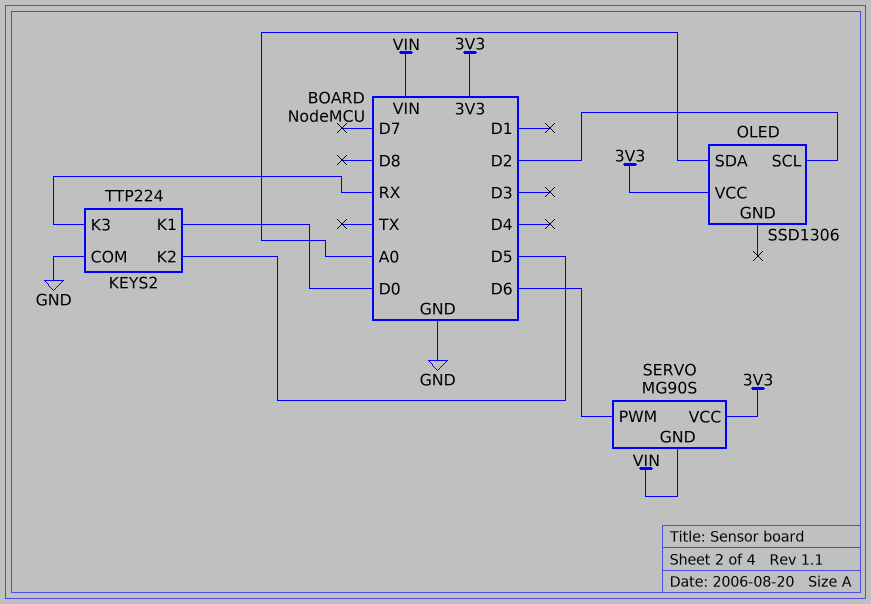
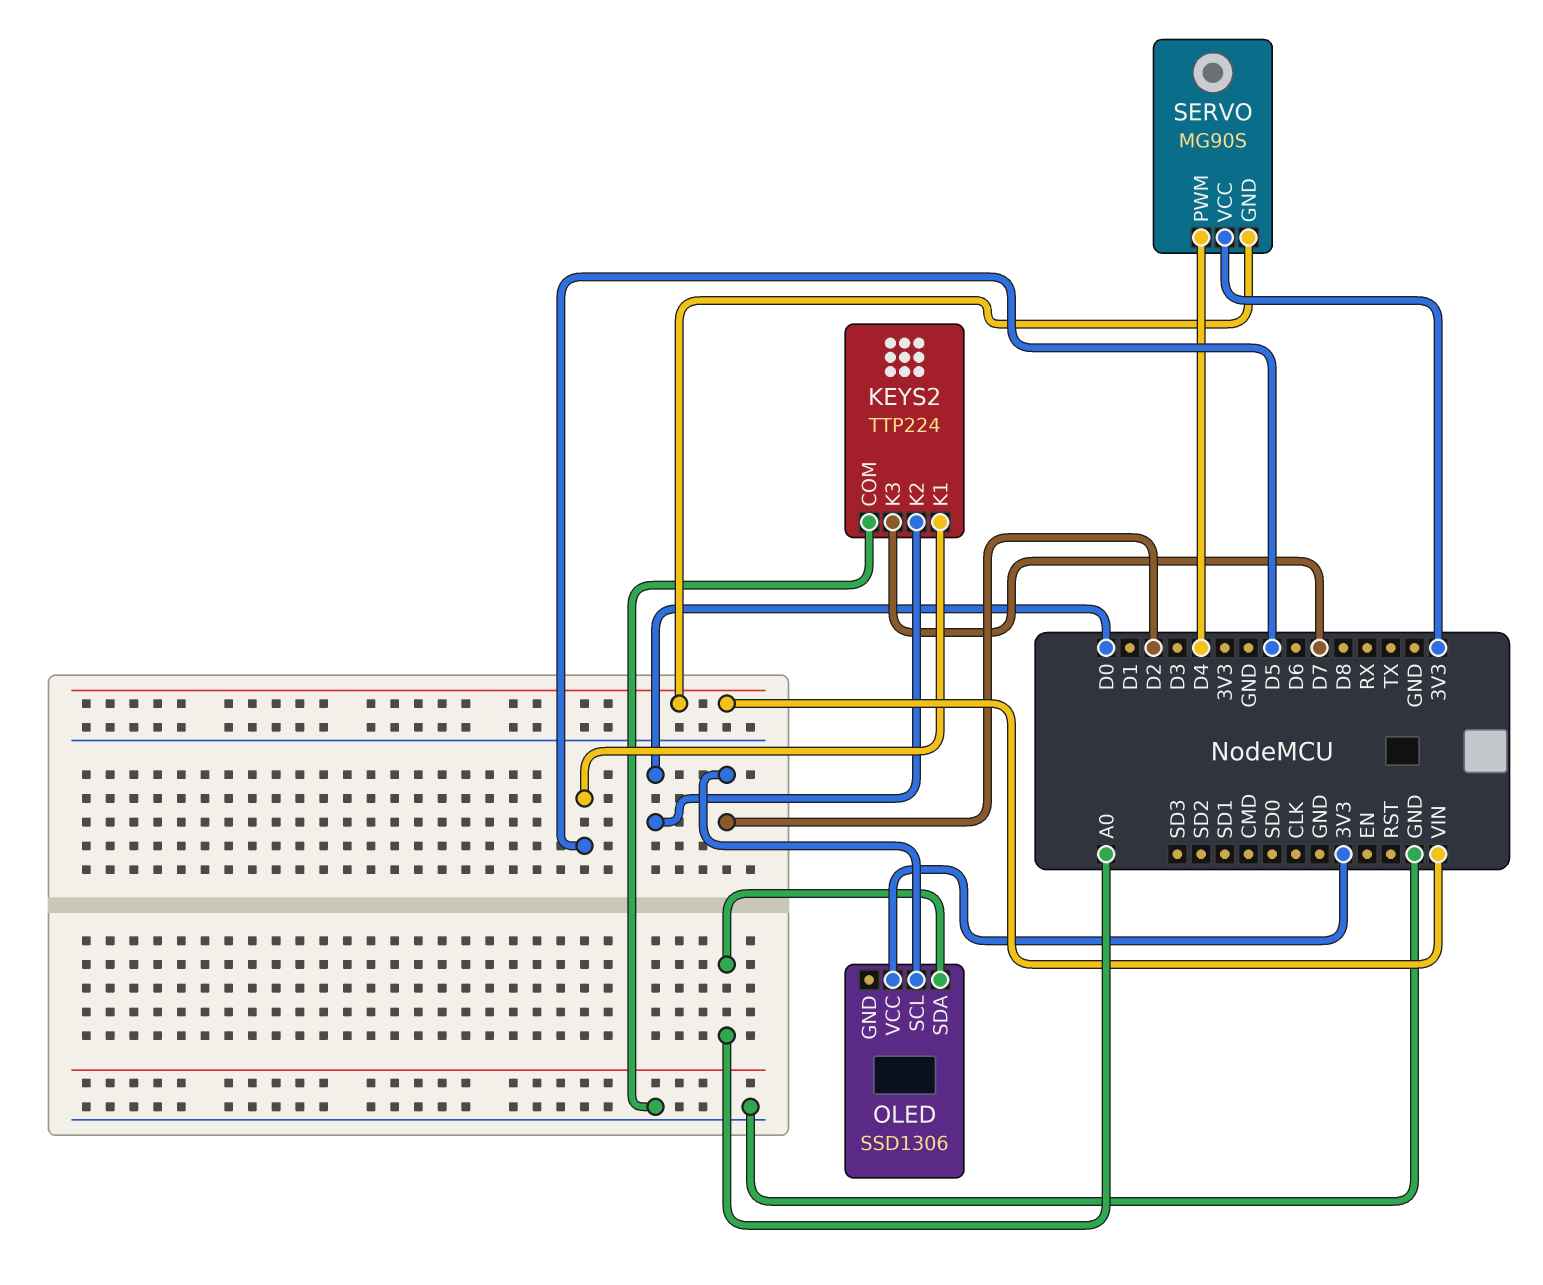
KEYS2 pin K1: D0 -> D5
KEYS2 pin K2: D5 -> D0
KEYS2 pin K3: RX -> D7
SERVO pin PWM: D6 -> D4

